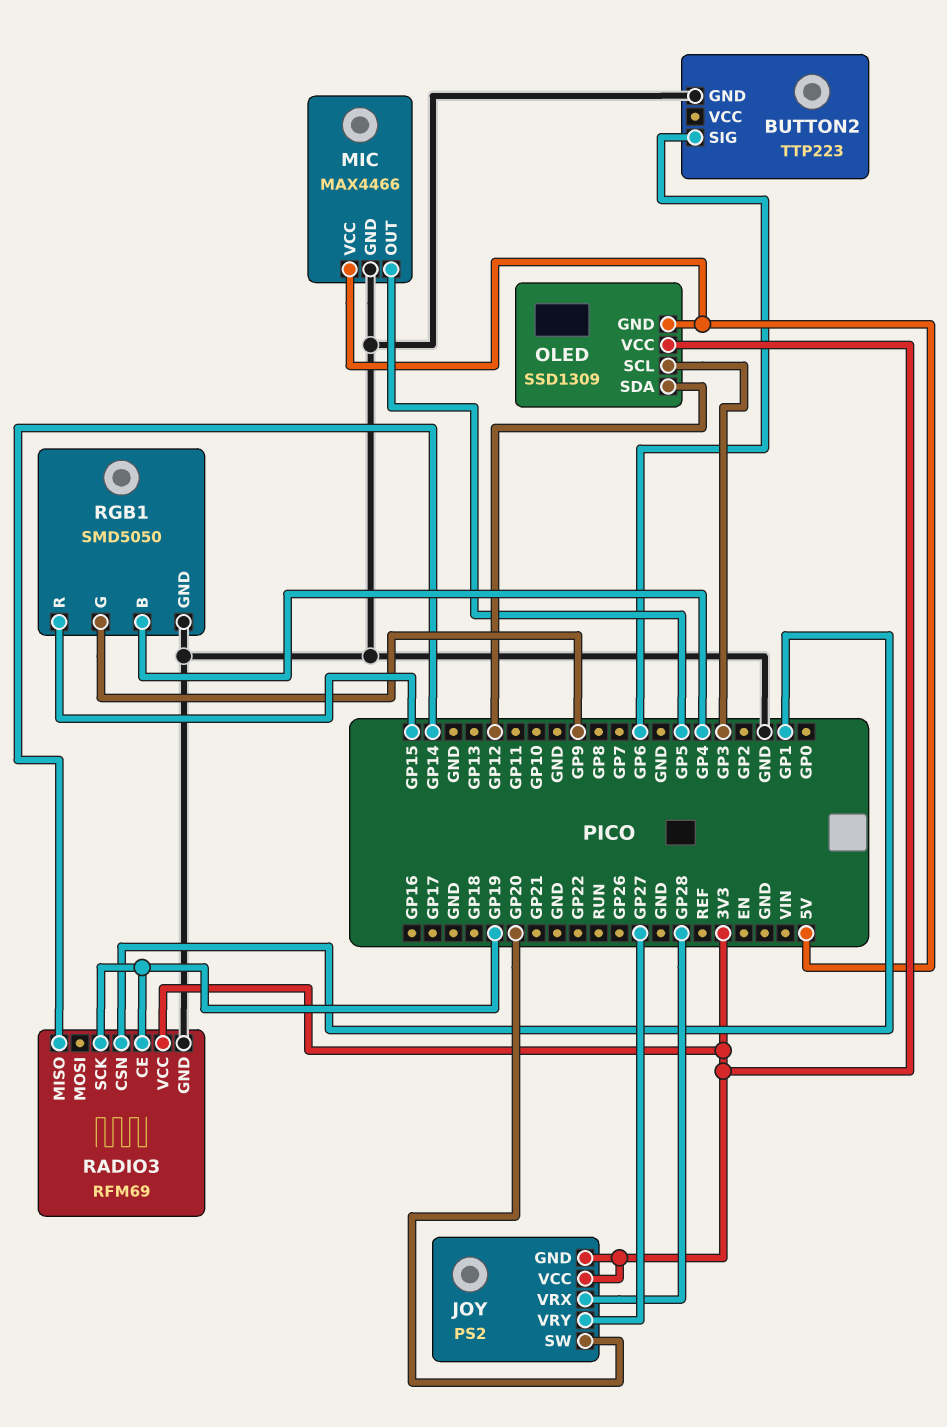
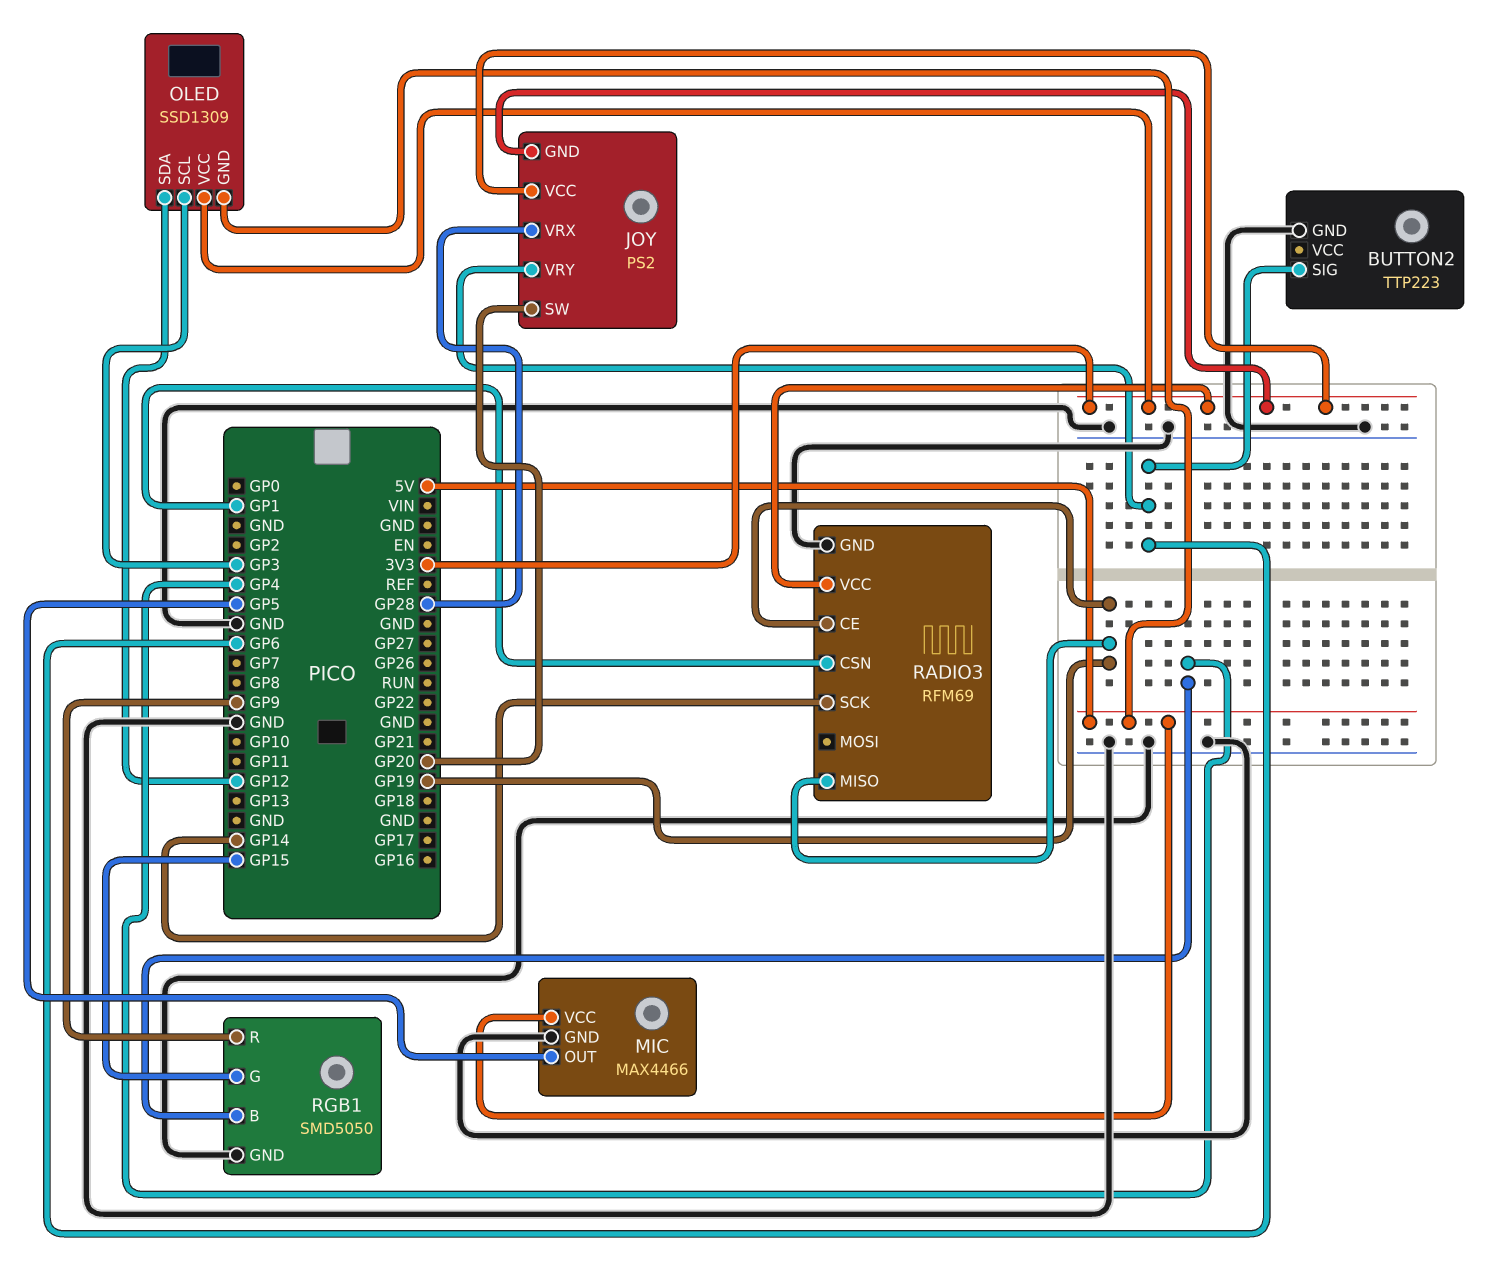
JOY pin VRY: GP27 -> GP6
RADIO3 pin MISO: GP14 -> GP19
RADIO3 pin SCK: GP19 -> GP14
RGB1 pin G: GP9 -> GP15
RGB1 pin R: GP15 -> GP9

